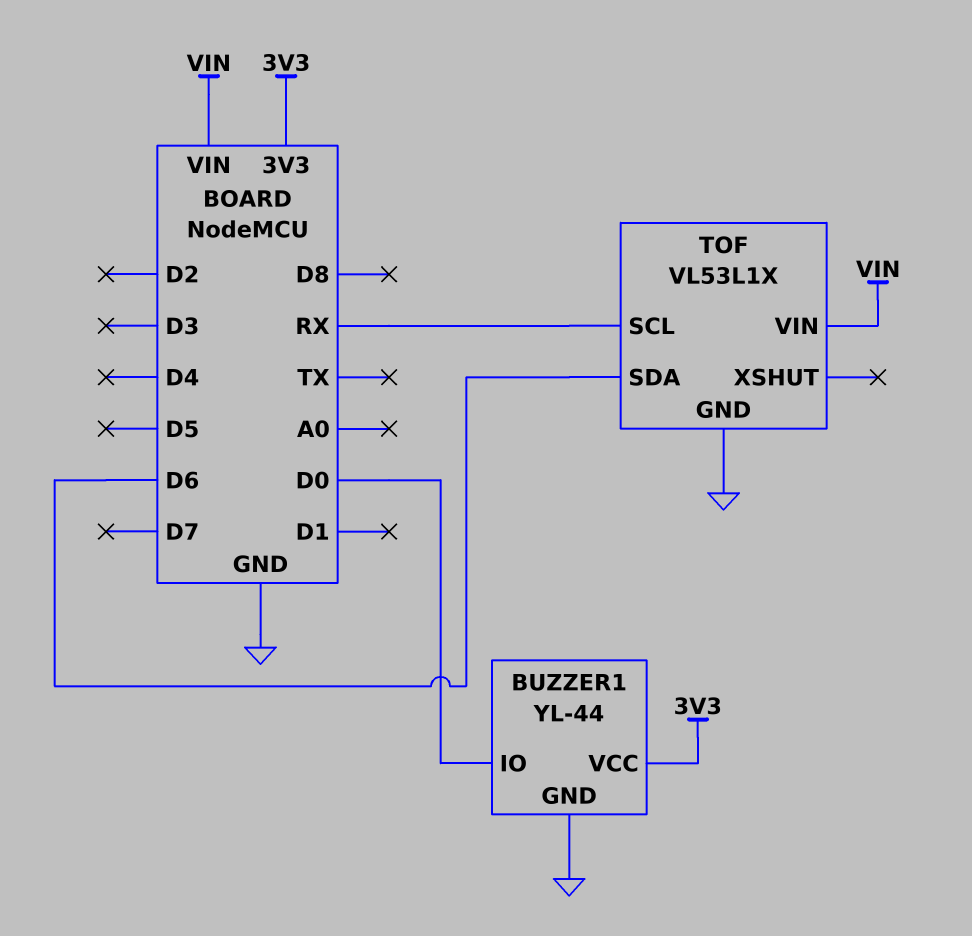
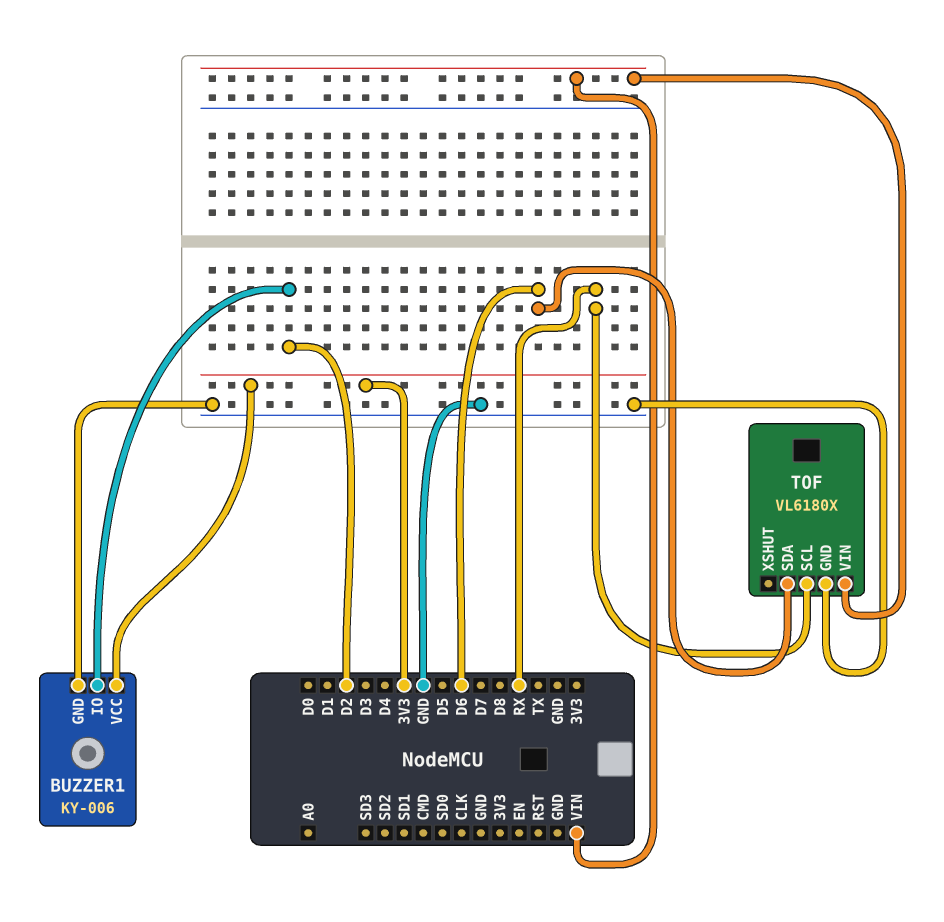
BUZZER1: YL-44 -> KY-006
BUZZER1 pin IO: D0 -> D2
TOF: VL53L1X -> VL6180X

